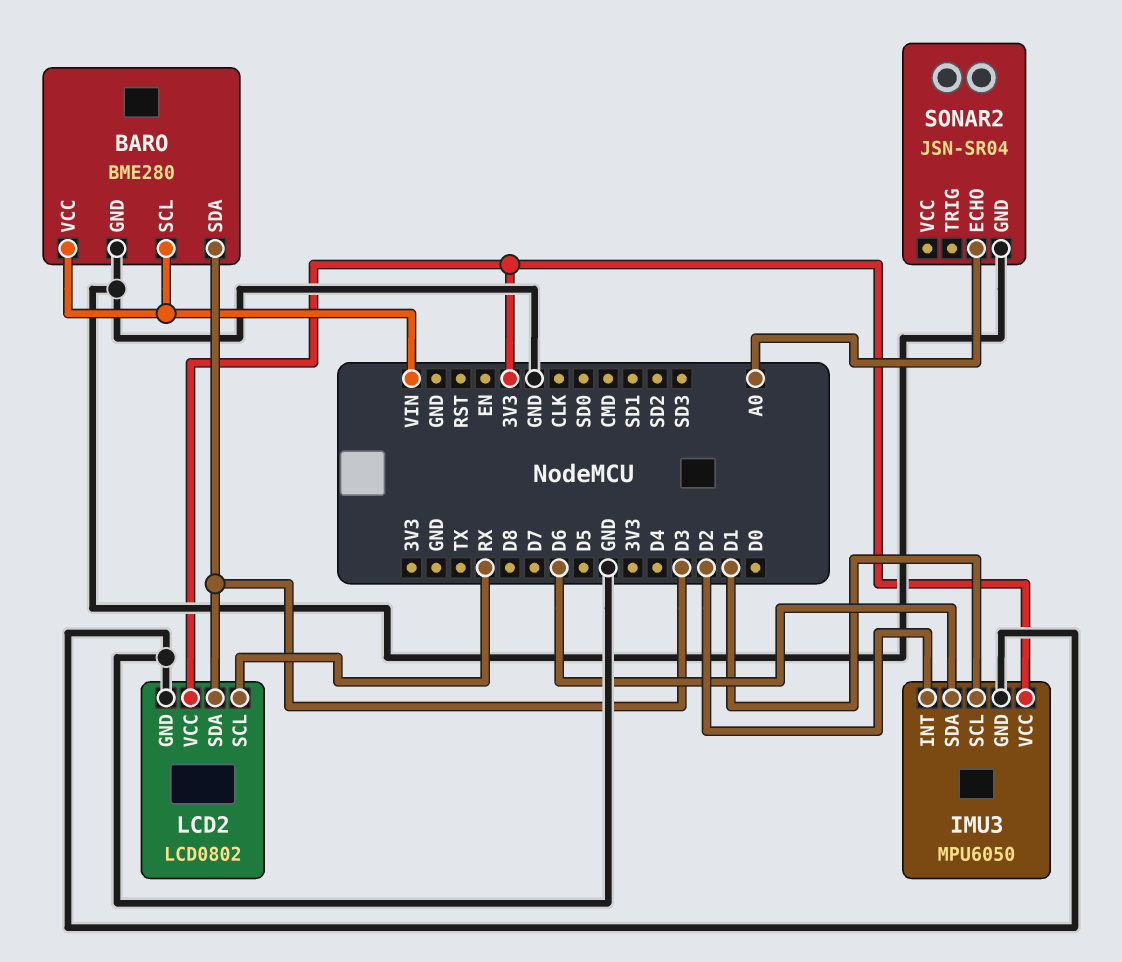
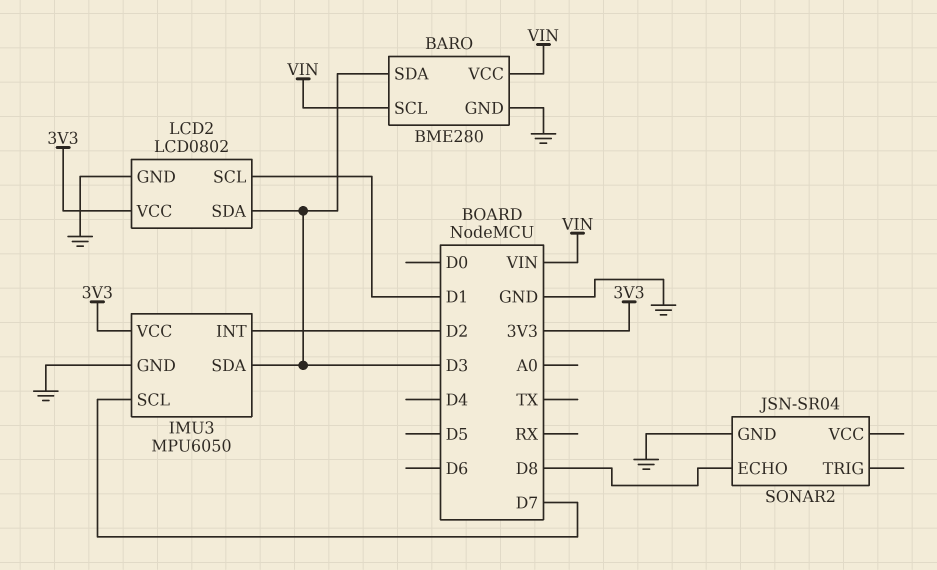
IMU3 pin SCL: D1 -> D7
IMU3 pin SDA: D6 -> D3
LCD2 pin SCL: RX -> D1
SONAR2 pin ECHO: A0 -> D8

